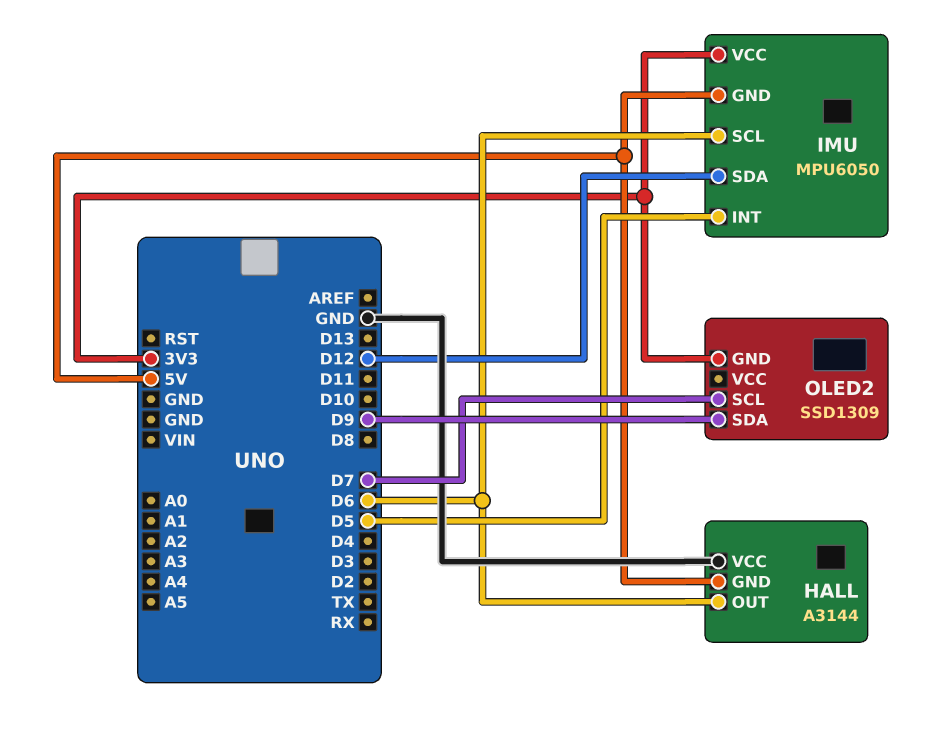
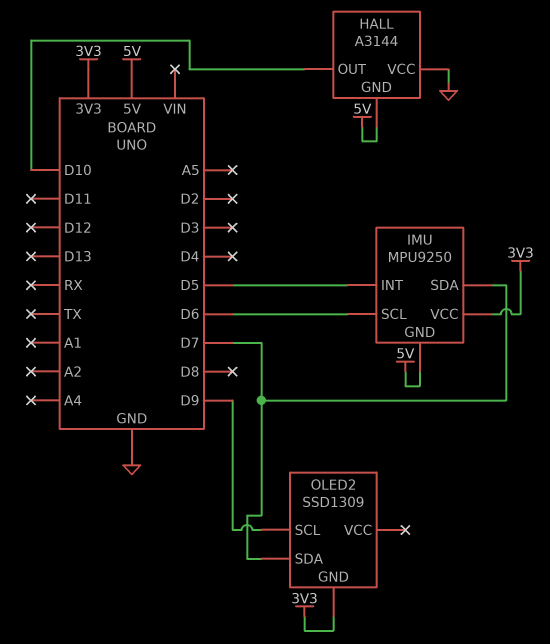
HALL pin OUT: D6 -> D10
IMU: MPU6050 -> MPU9250
IMU pin SDA: D12 -> D7
OLED2 pin SCL: D7 -> D9
OLED2 pin SDA: D9 -> D7

